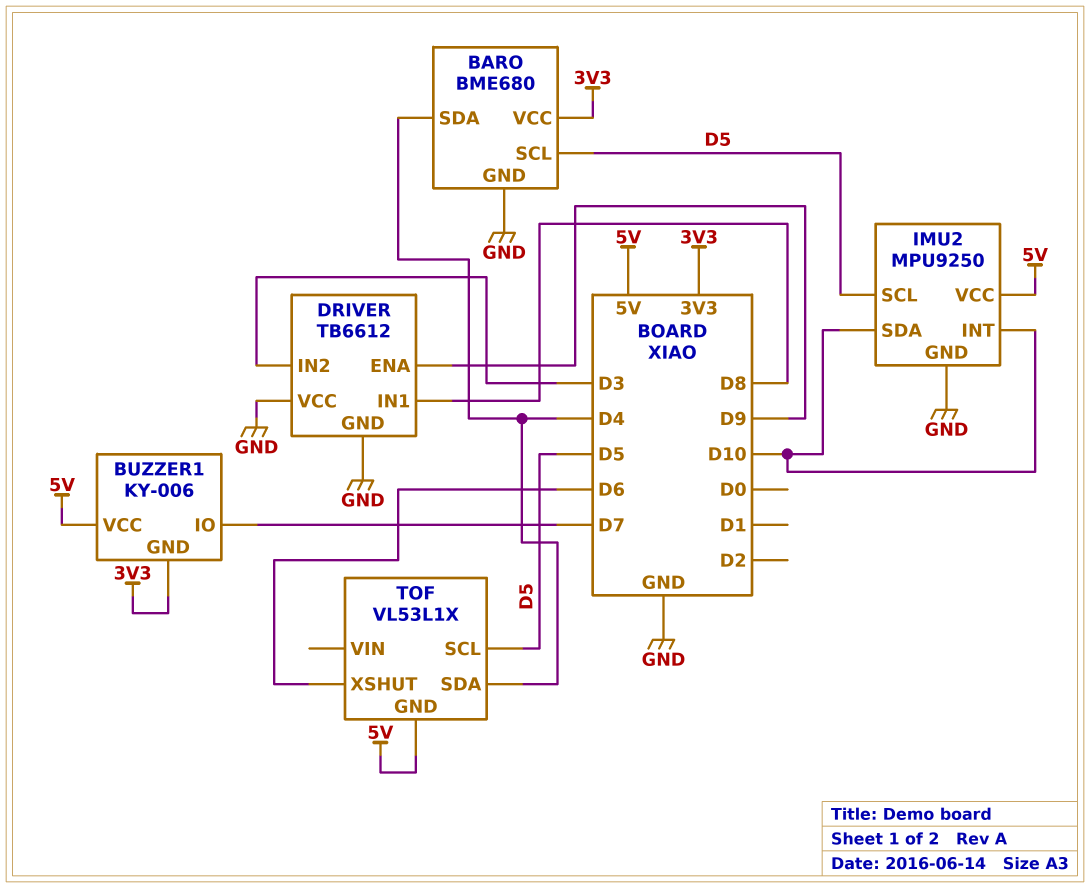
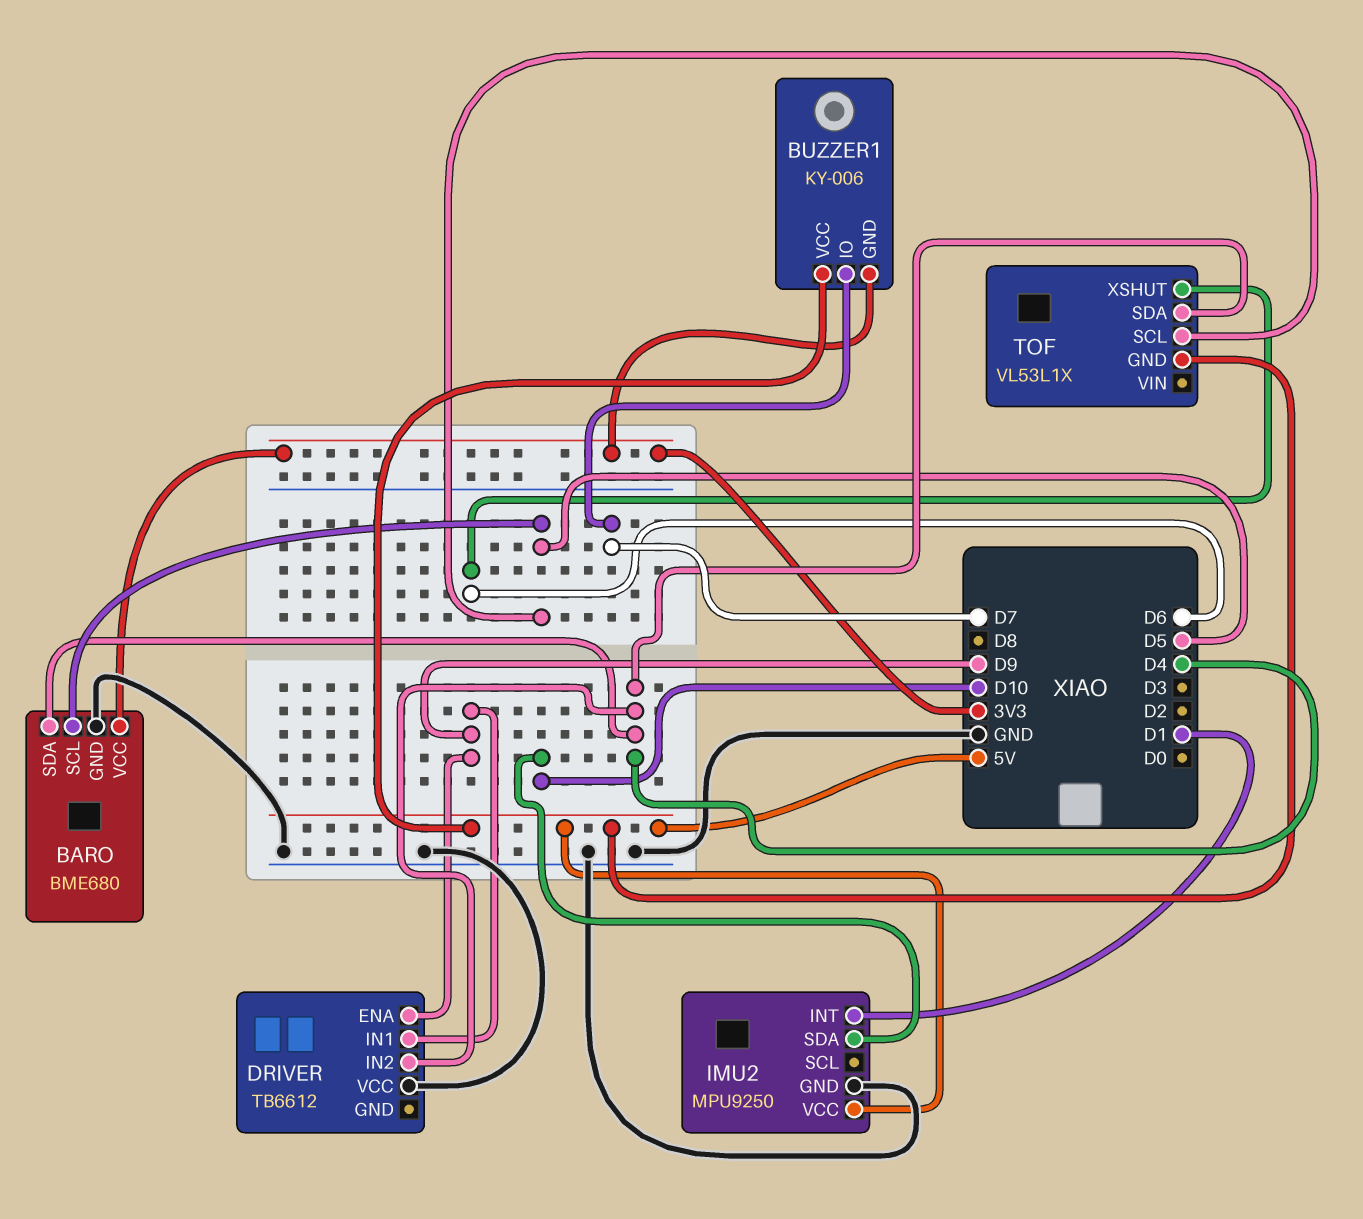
DRIVER pin GND: GND -> none
DRIVER pin IN1: D8 -> D9
DRIVER pin IN2: D3 -> D4
IMU2 pin INT: D10 -> D1
IMU2 pin SCL: D5 -> none

